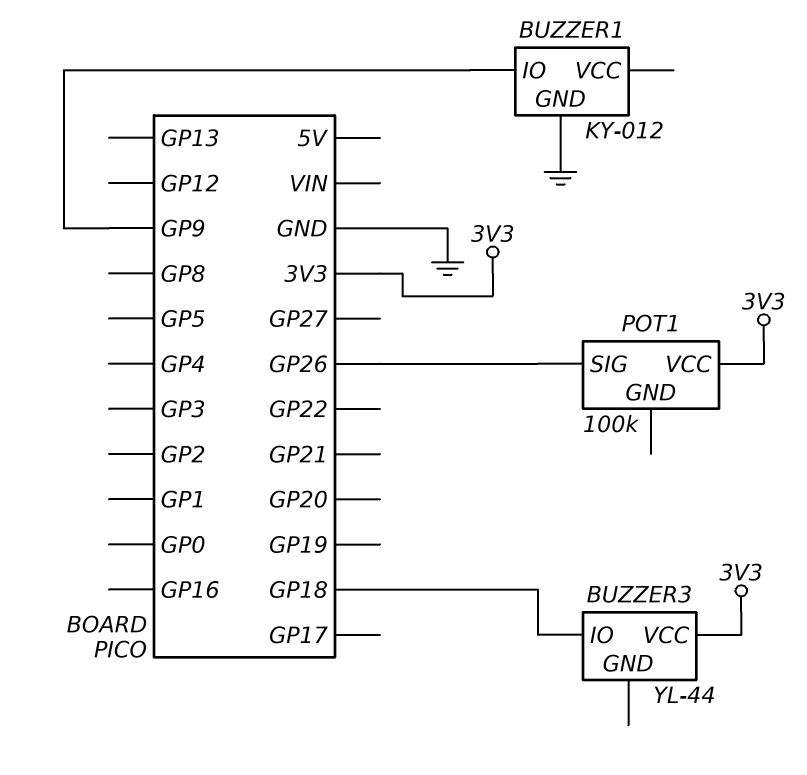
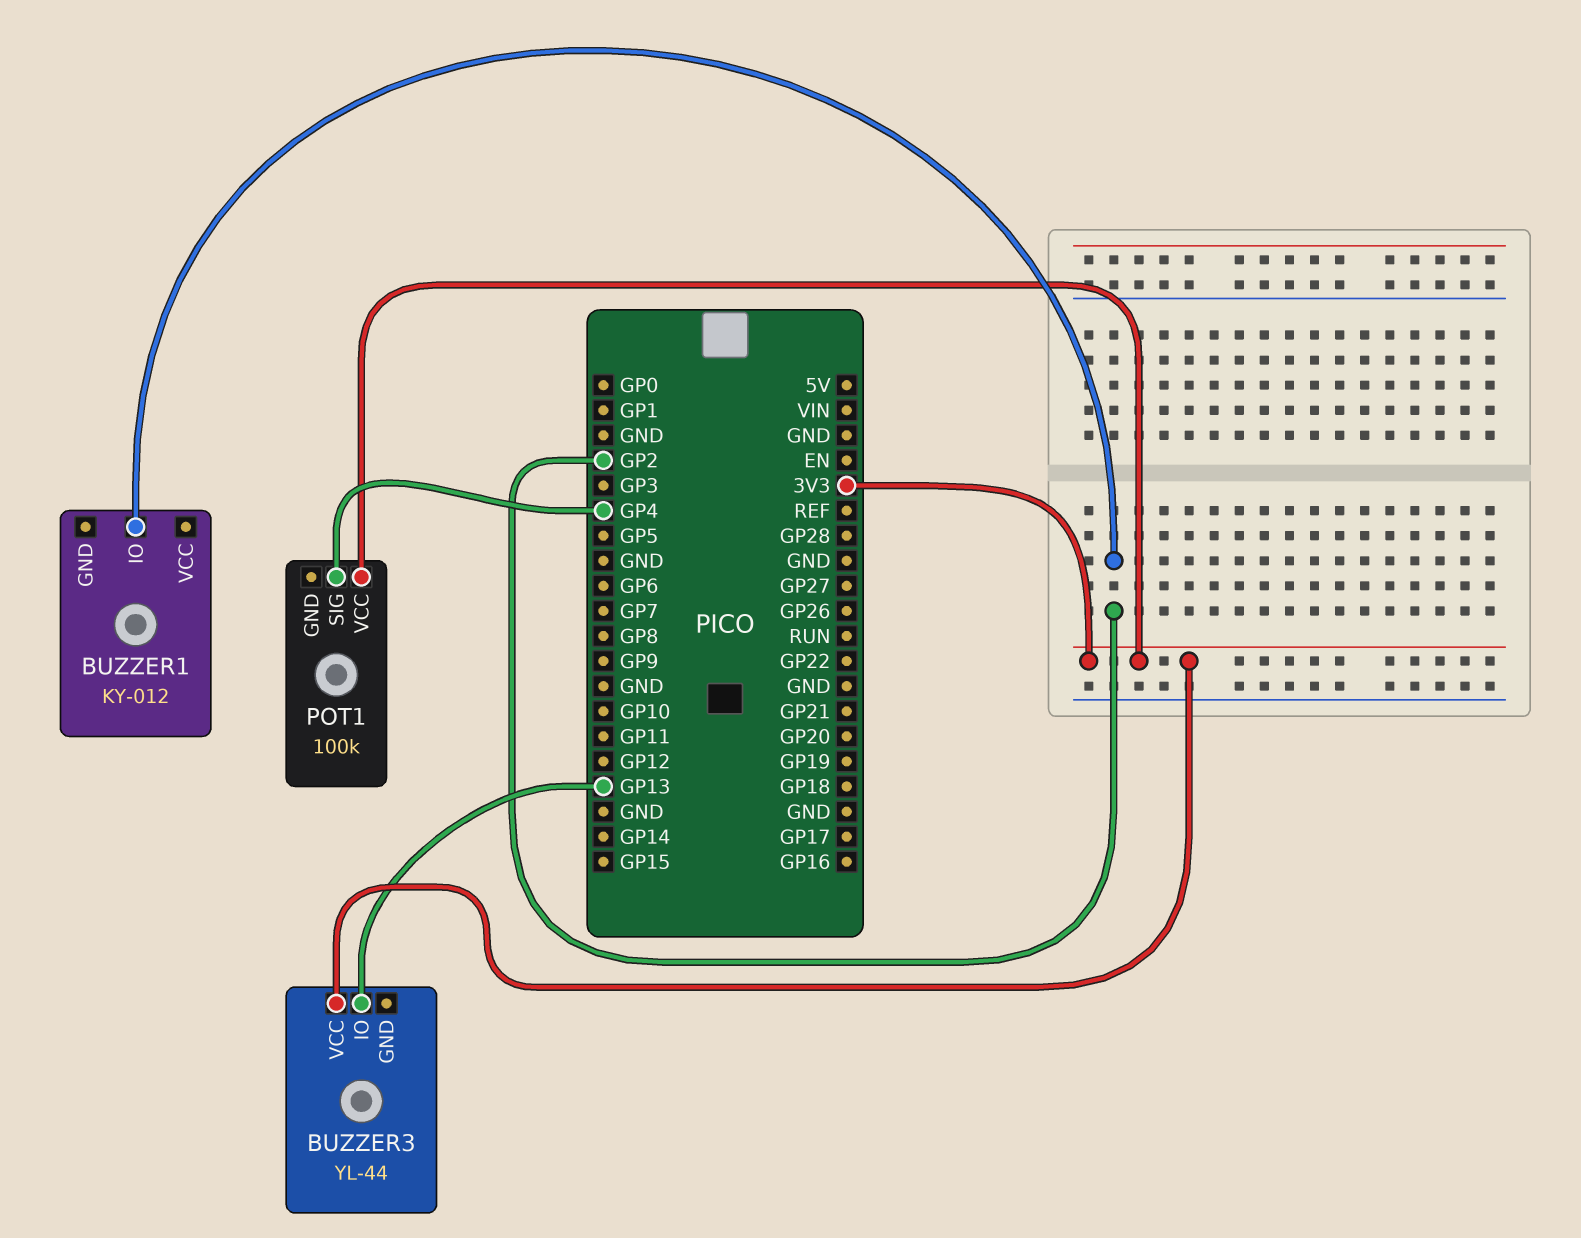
BUZZER1 pin GND: GND -> none
BUZZER1 pin IO: GP9 -> GP2
BUZZER3 pin IO: GP18 -> GP13
POT1 pin SIG: GP26 -> GP4

